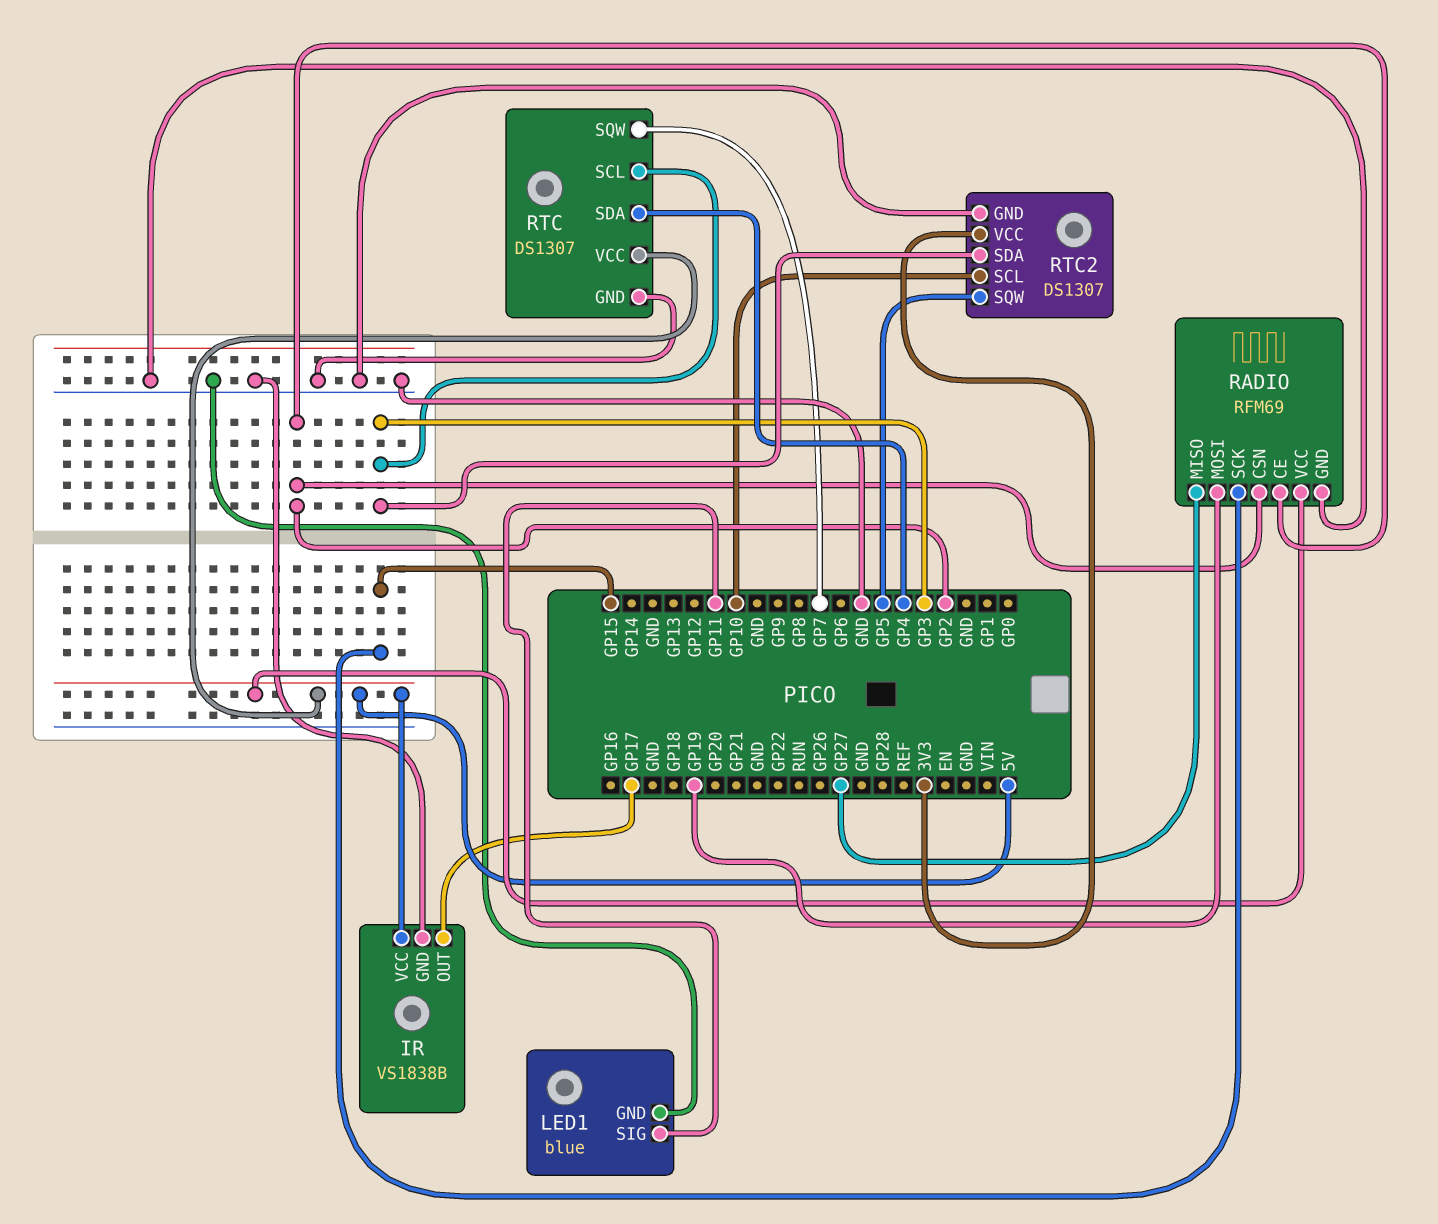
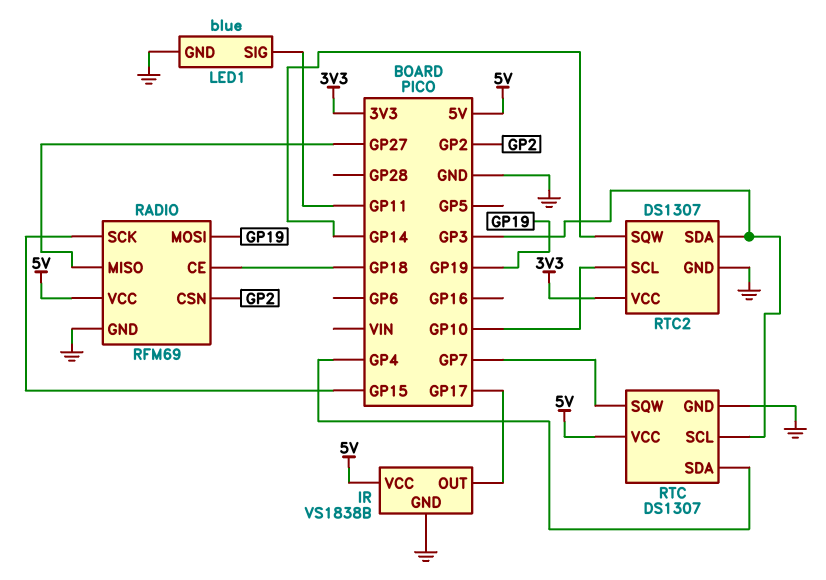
RADIO pin CE: GP2 -> GP18
RTC2 pin SQW: GP5 -> GP14

